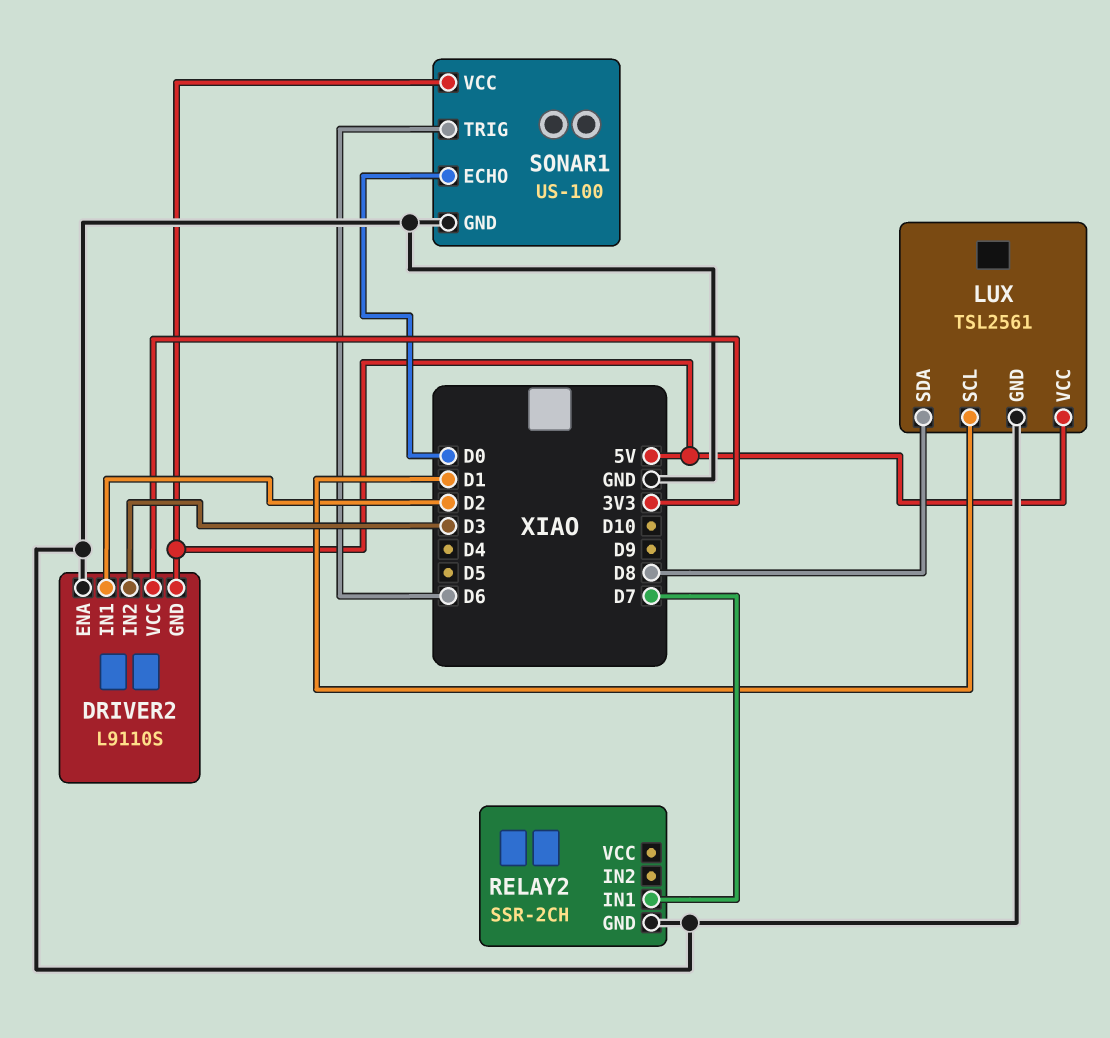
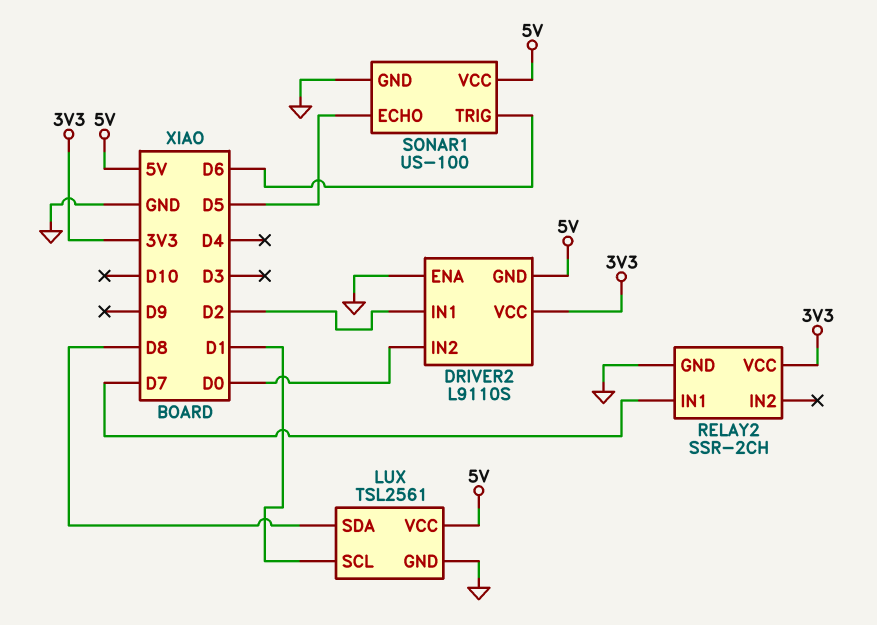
DRIVER2 pin IN2: D3 -> D0
RELAY2 pin VCC: none -> 3V3
SONAR1 pin ECHO: D0 -> D5

